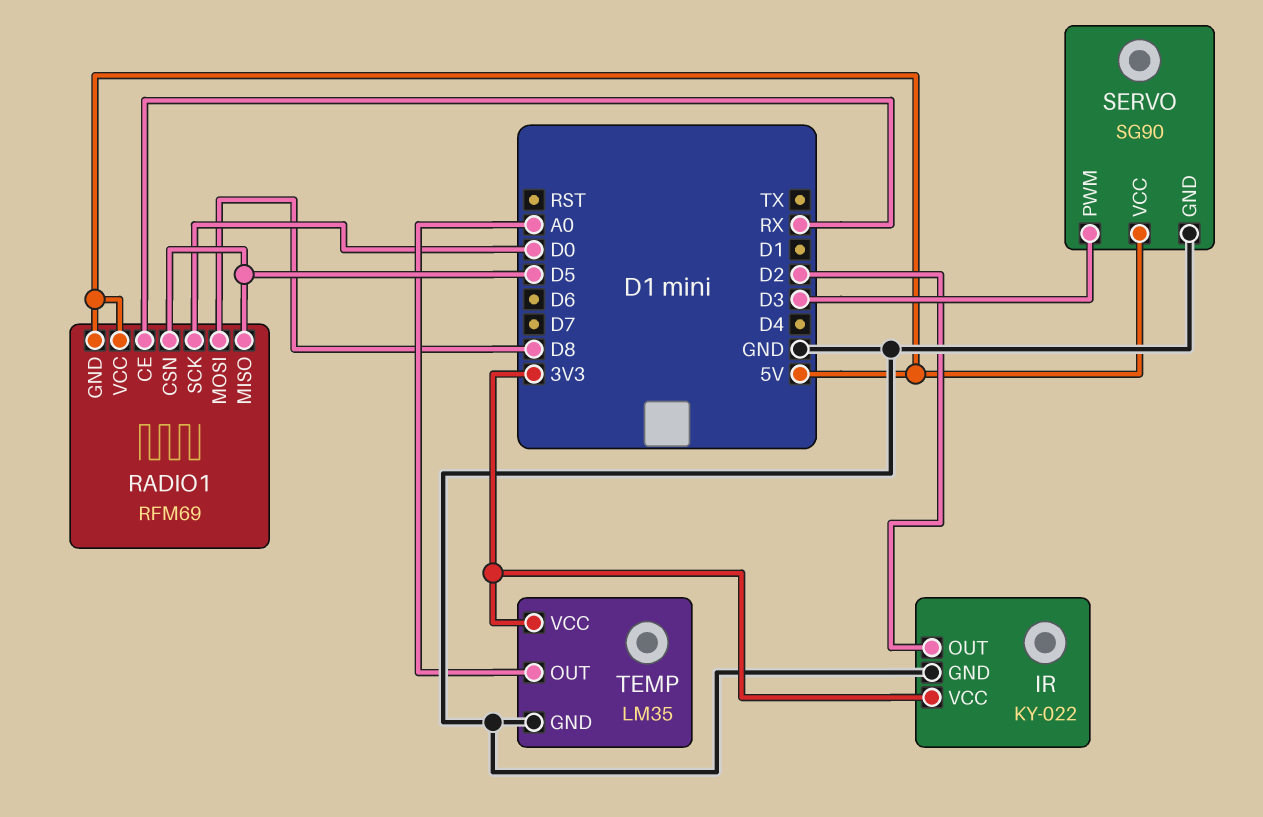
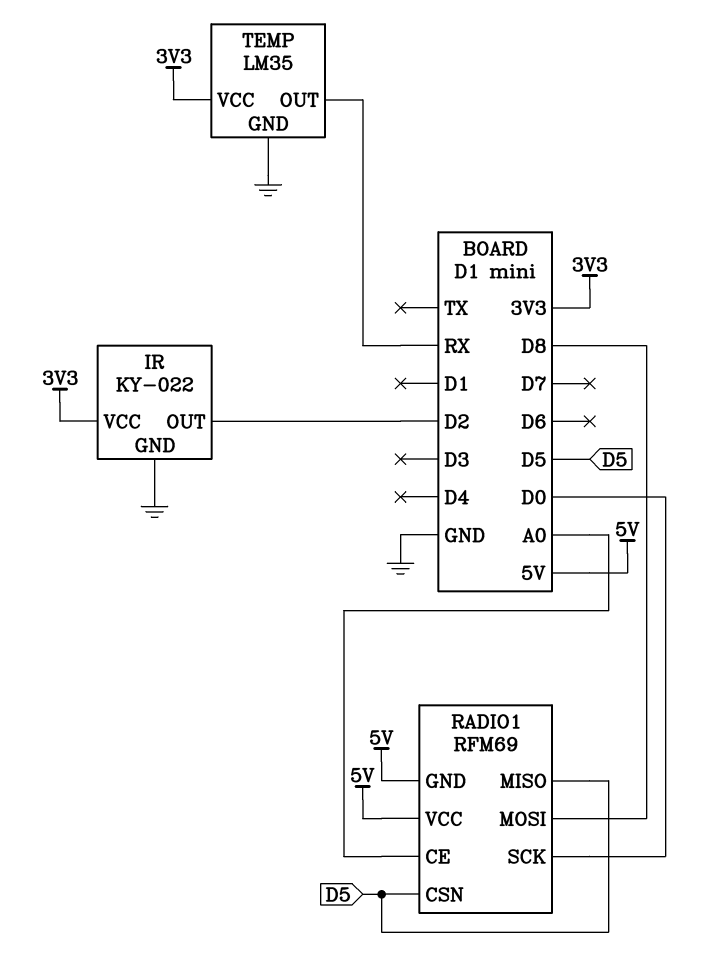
RADIO1 pin CE: RX -> A0
SERVO: SG90 -> none
SERVO pin GND: GND -> none
SERVO pin PWM: D3 -> none
SERVO pin VCC: 5V -> none
TEMP pin OUT: A0 -> RX

